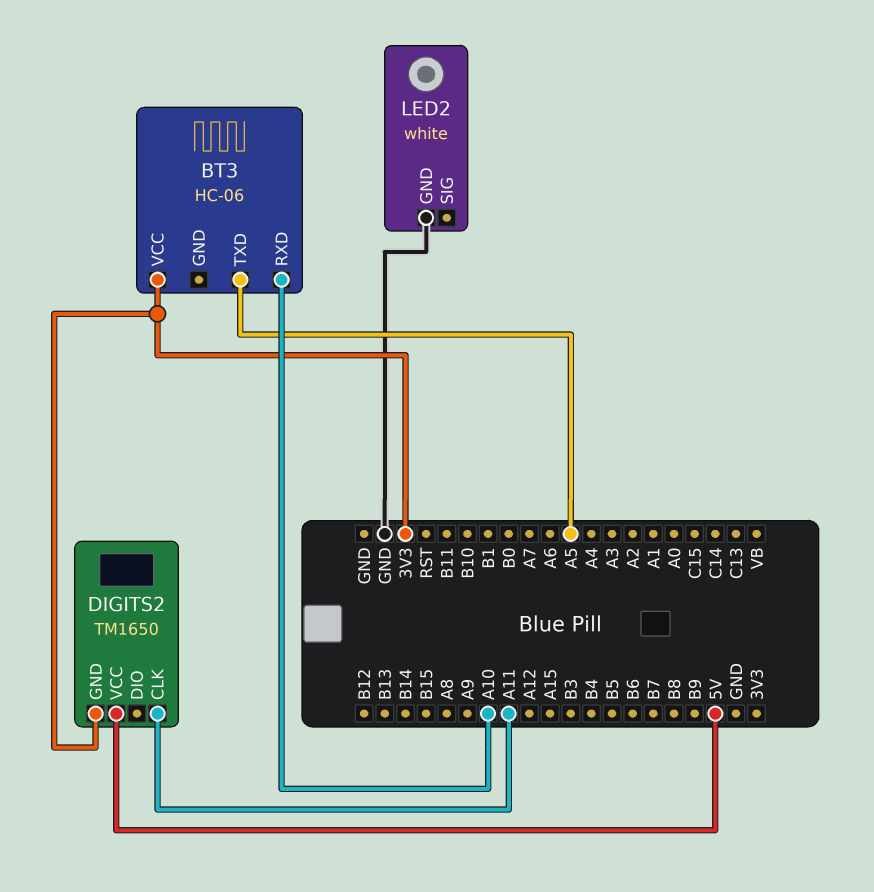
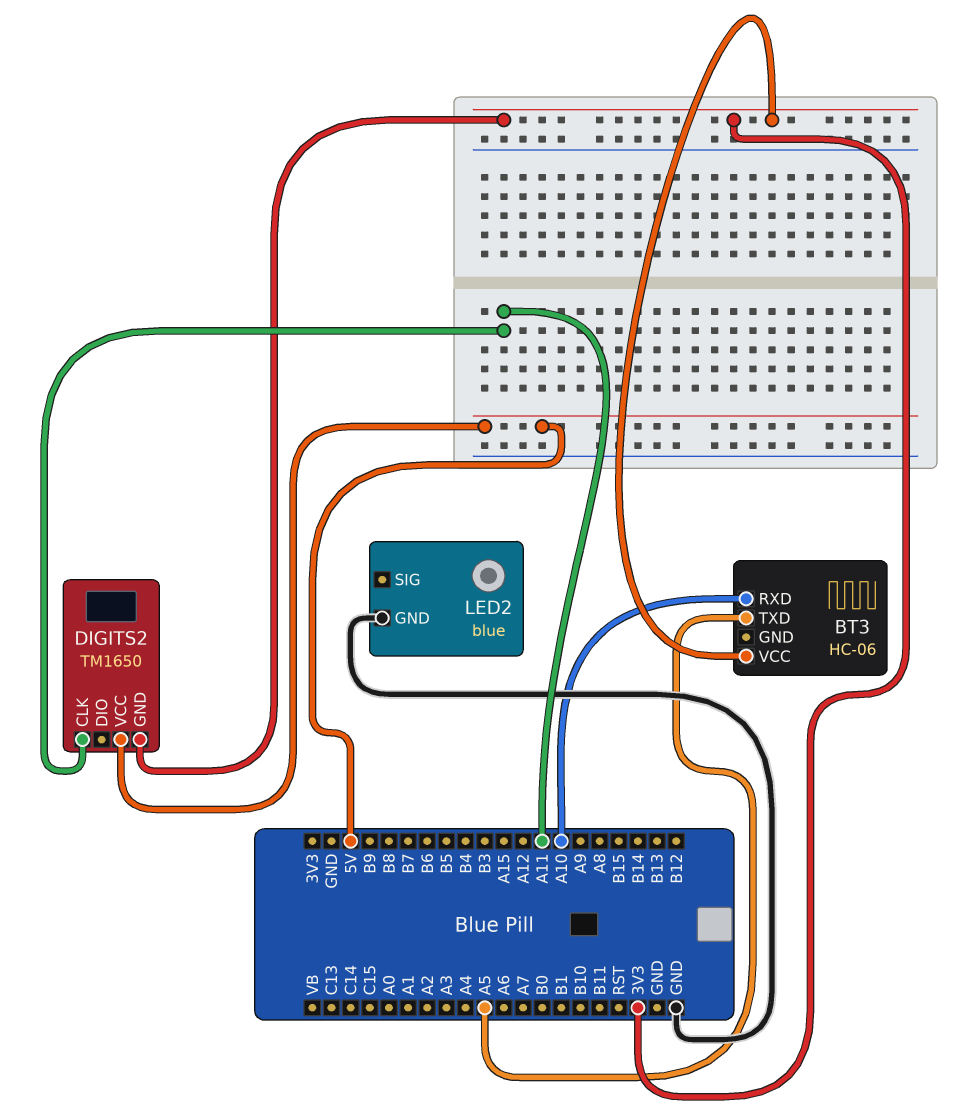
LED2: white -> blue

